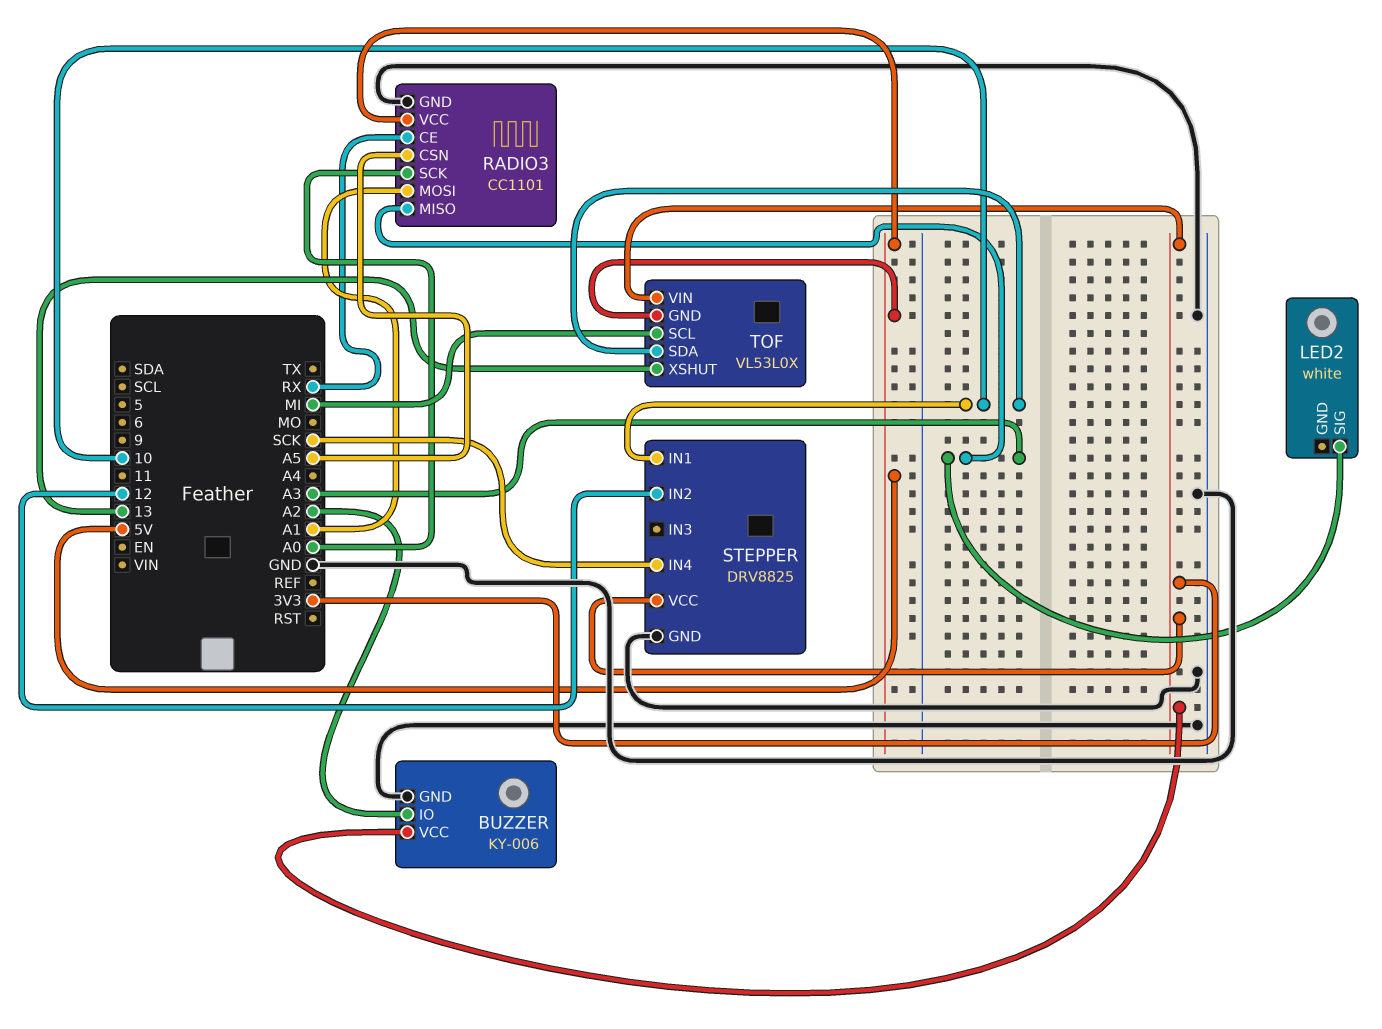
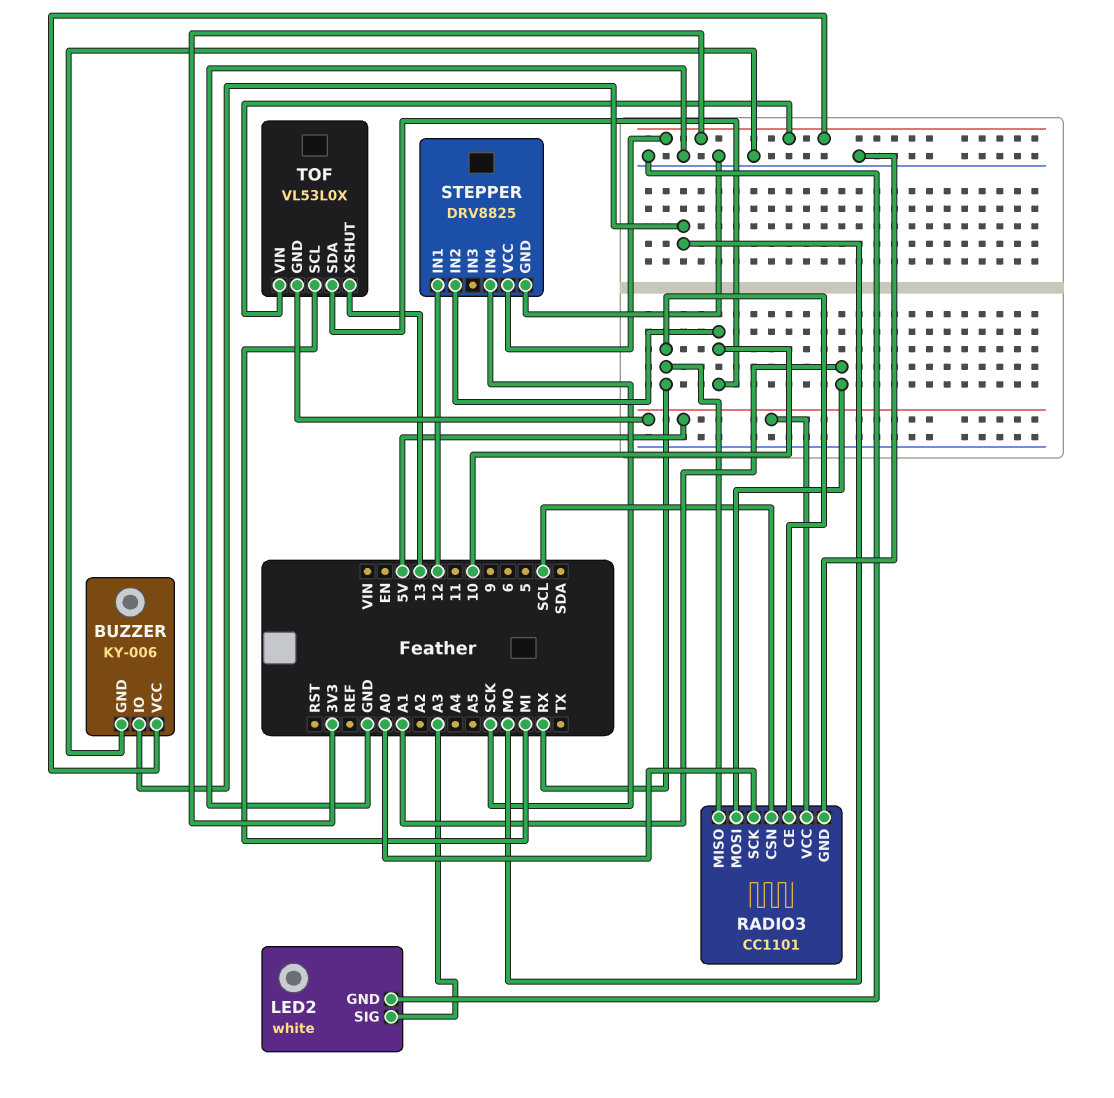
BUZZER pin IO: A2 -> MO
LED2 pin GND: none -> GND
RADIO3 pin CSN: A5 -> SCL
RADIO3 pin MISO: A3 -> RX
STEPPER pin IN1: 10 -> 12
STEPPER pin IN2: 12 -> 10

